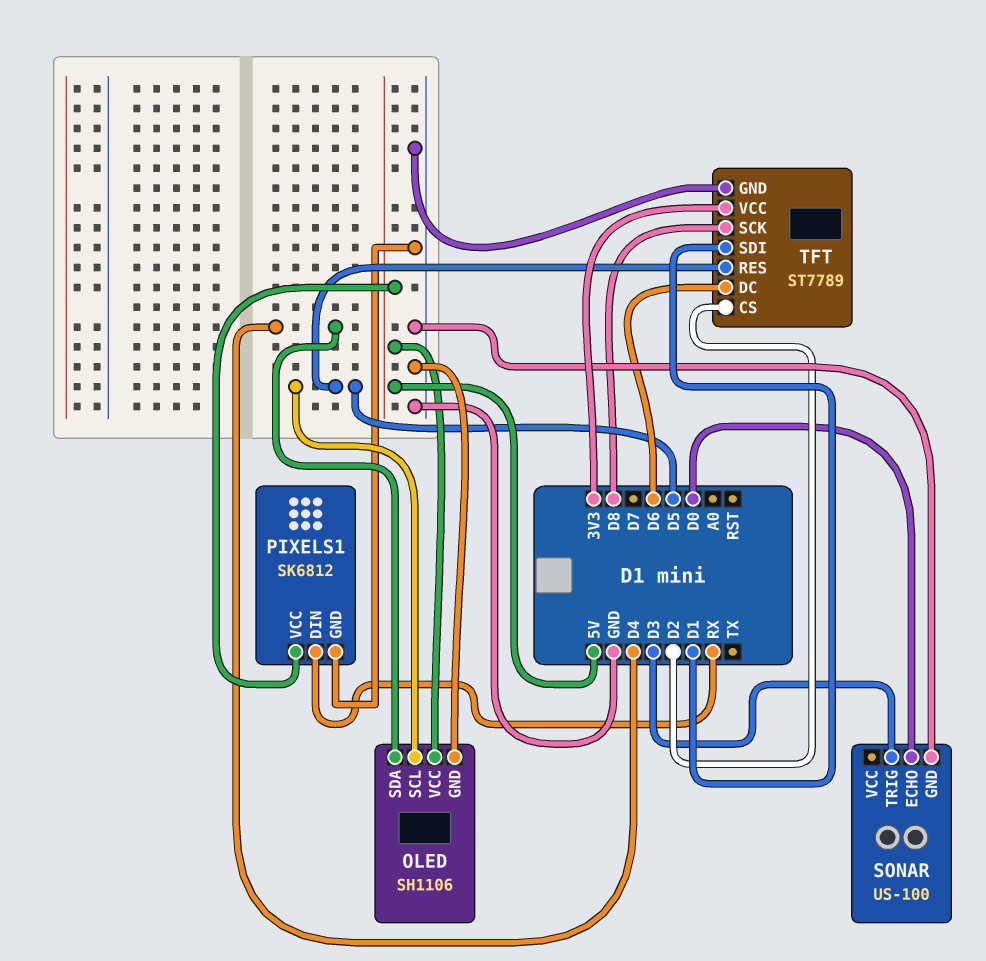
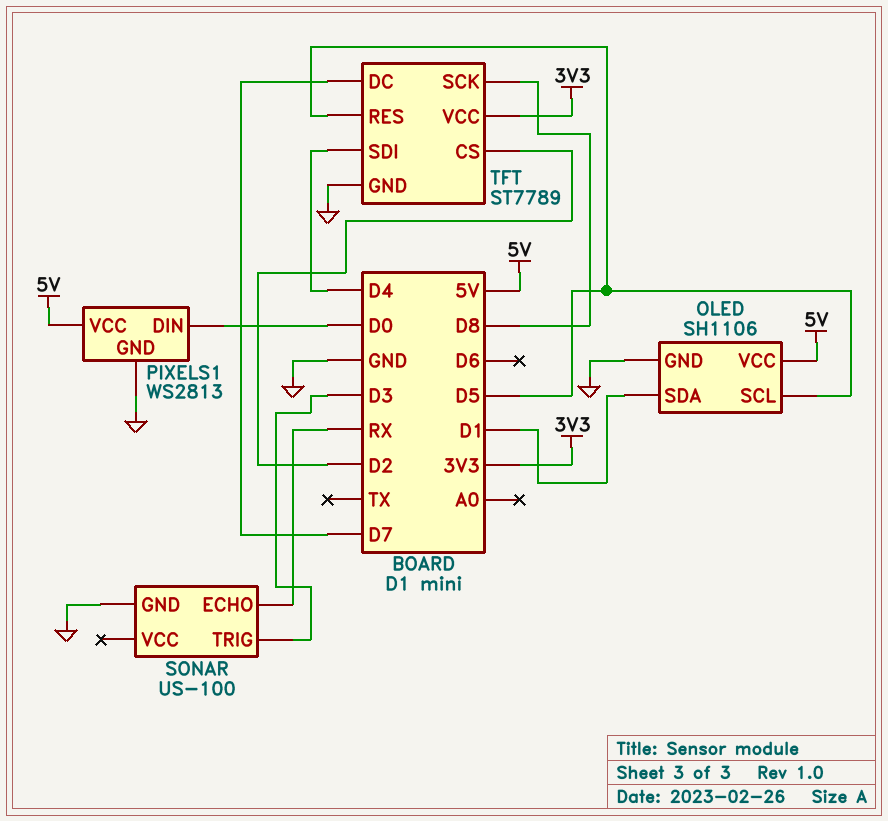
OLED pin SDA: D4 -> D1
PIXELS1: SK6812 -> WS2813
PIXELS1 pin DIN: RX -> D0
SONAR pin ECHO: D0 -> RX
TFT pin DC: D6 -> D7
TFT pin SDI: D1 -> D4

